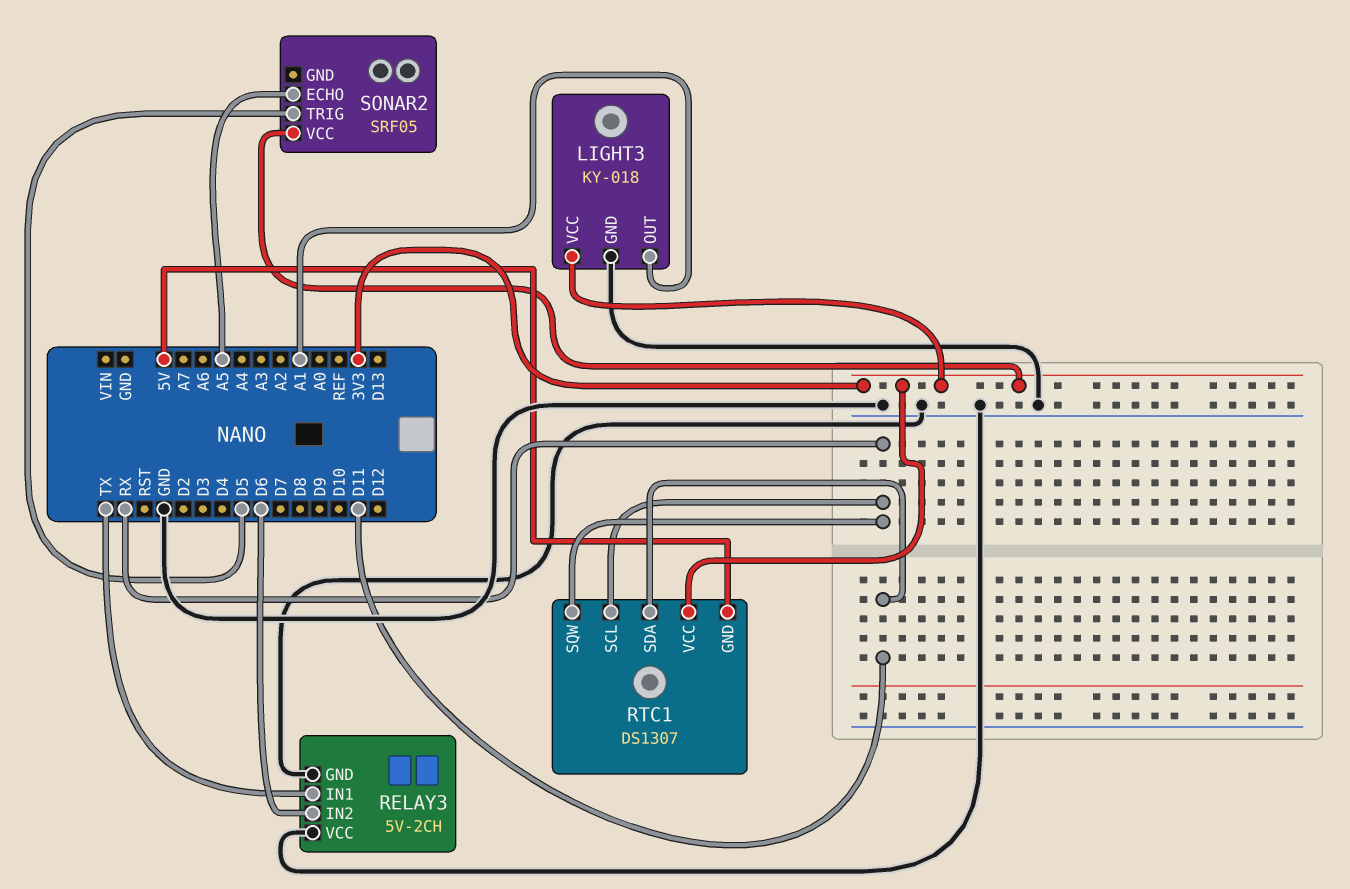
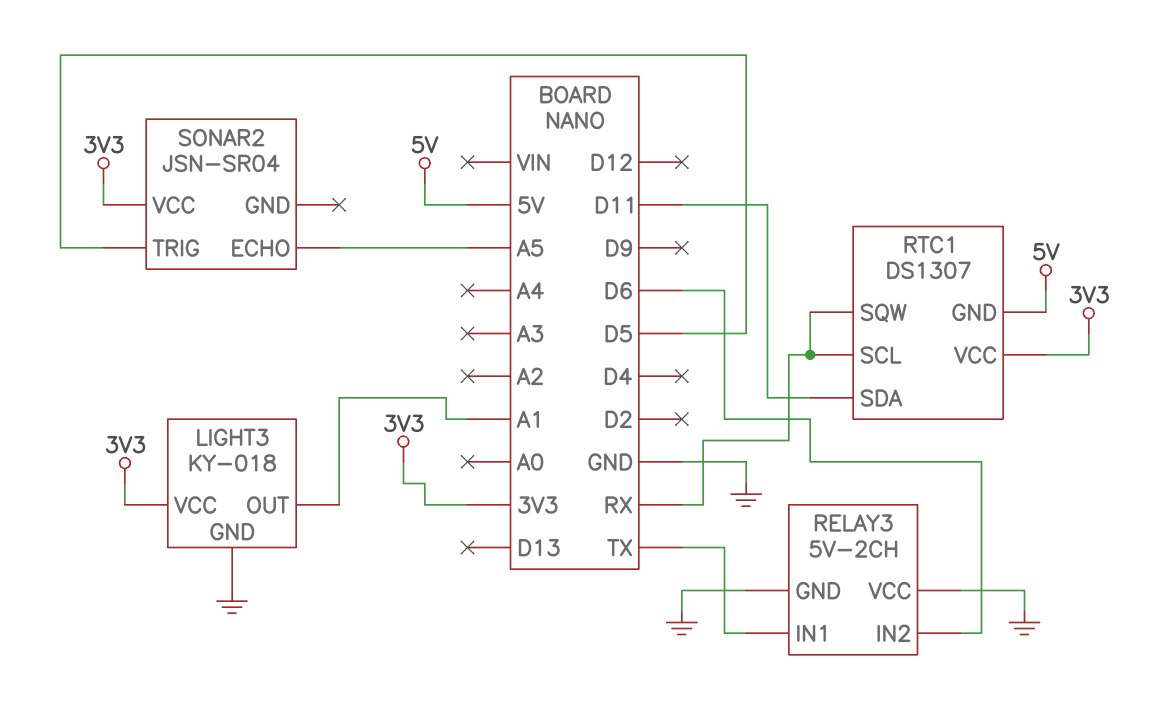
SONAR2: SRF05 -> JSN-SR04

